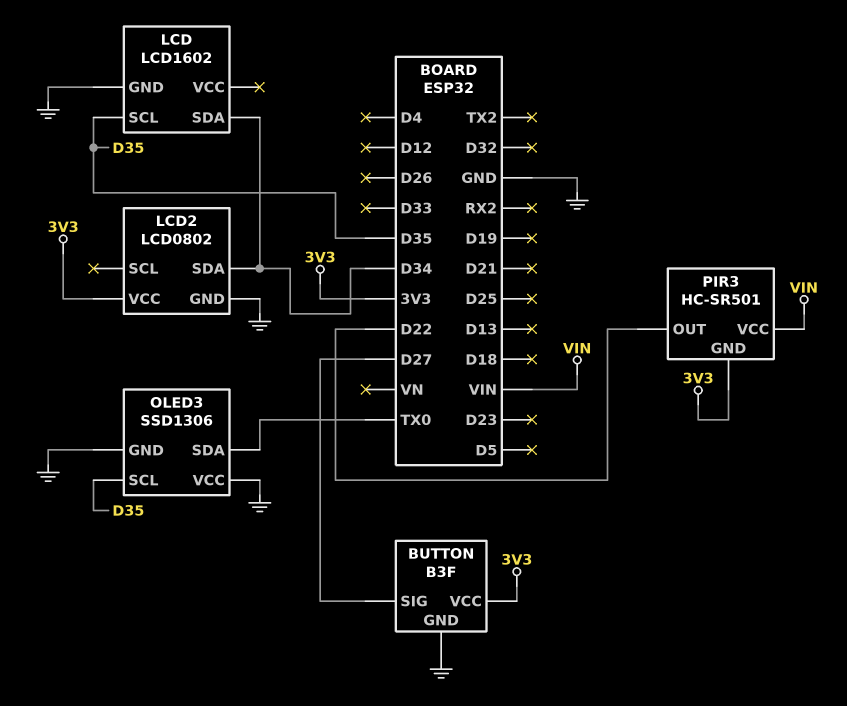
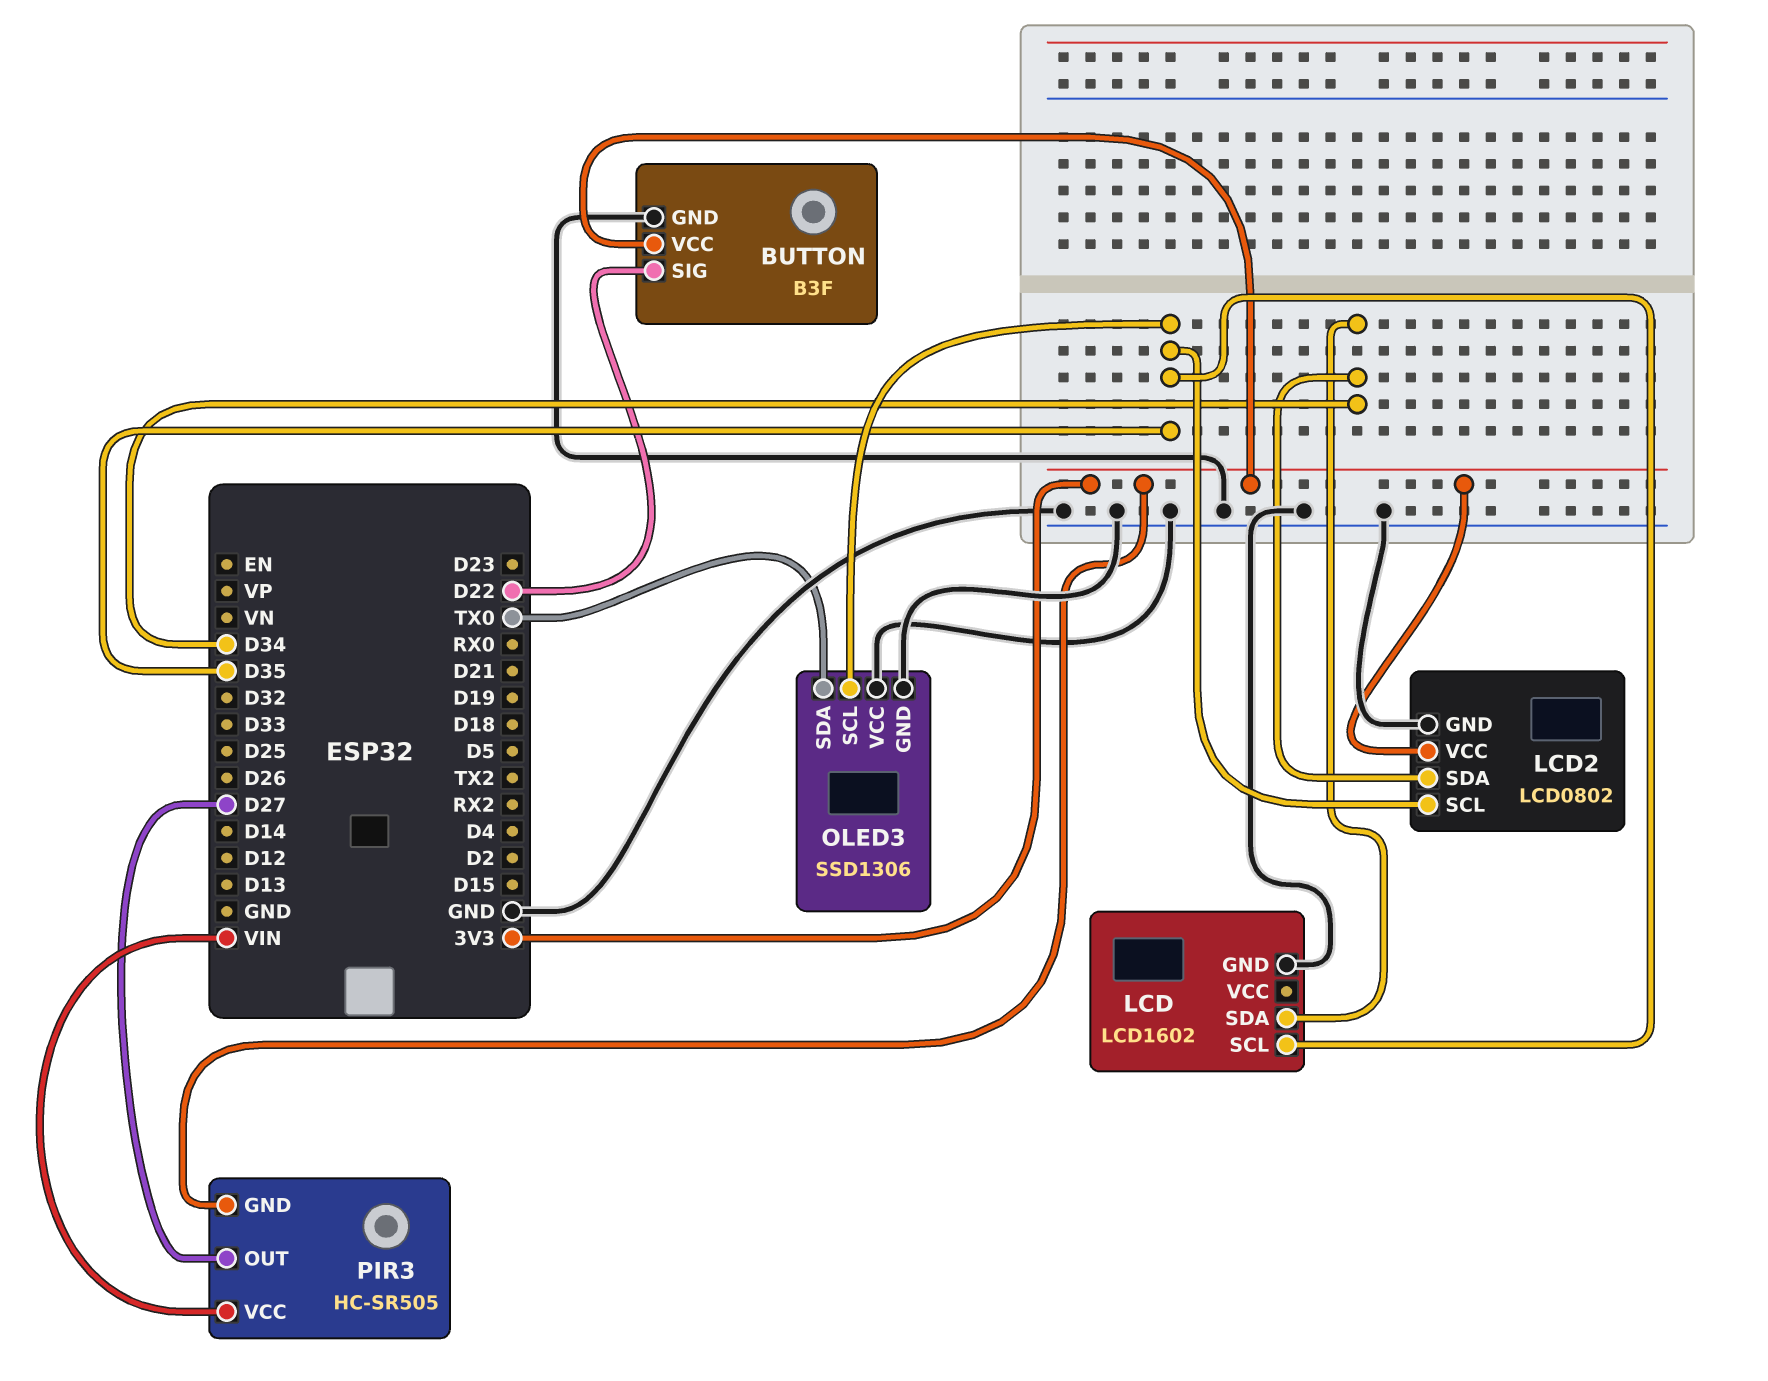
BUTTON pin SIG: D27 -> D22
LCD2 pin SCL: none -> D35
PIR3: HC-SR501 -> HC-SR505
PIR3 pin OUT: D22 -> D27

